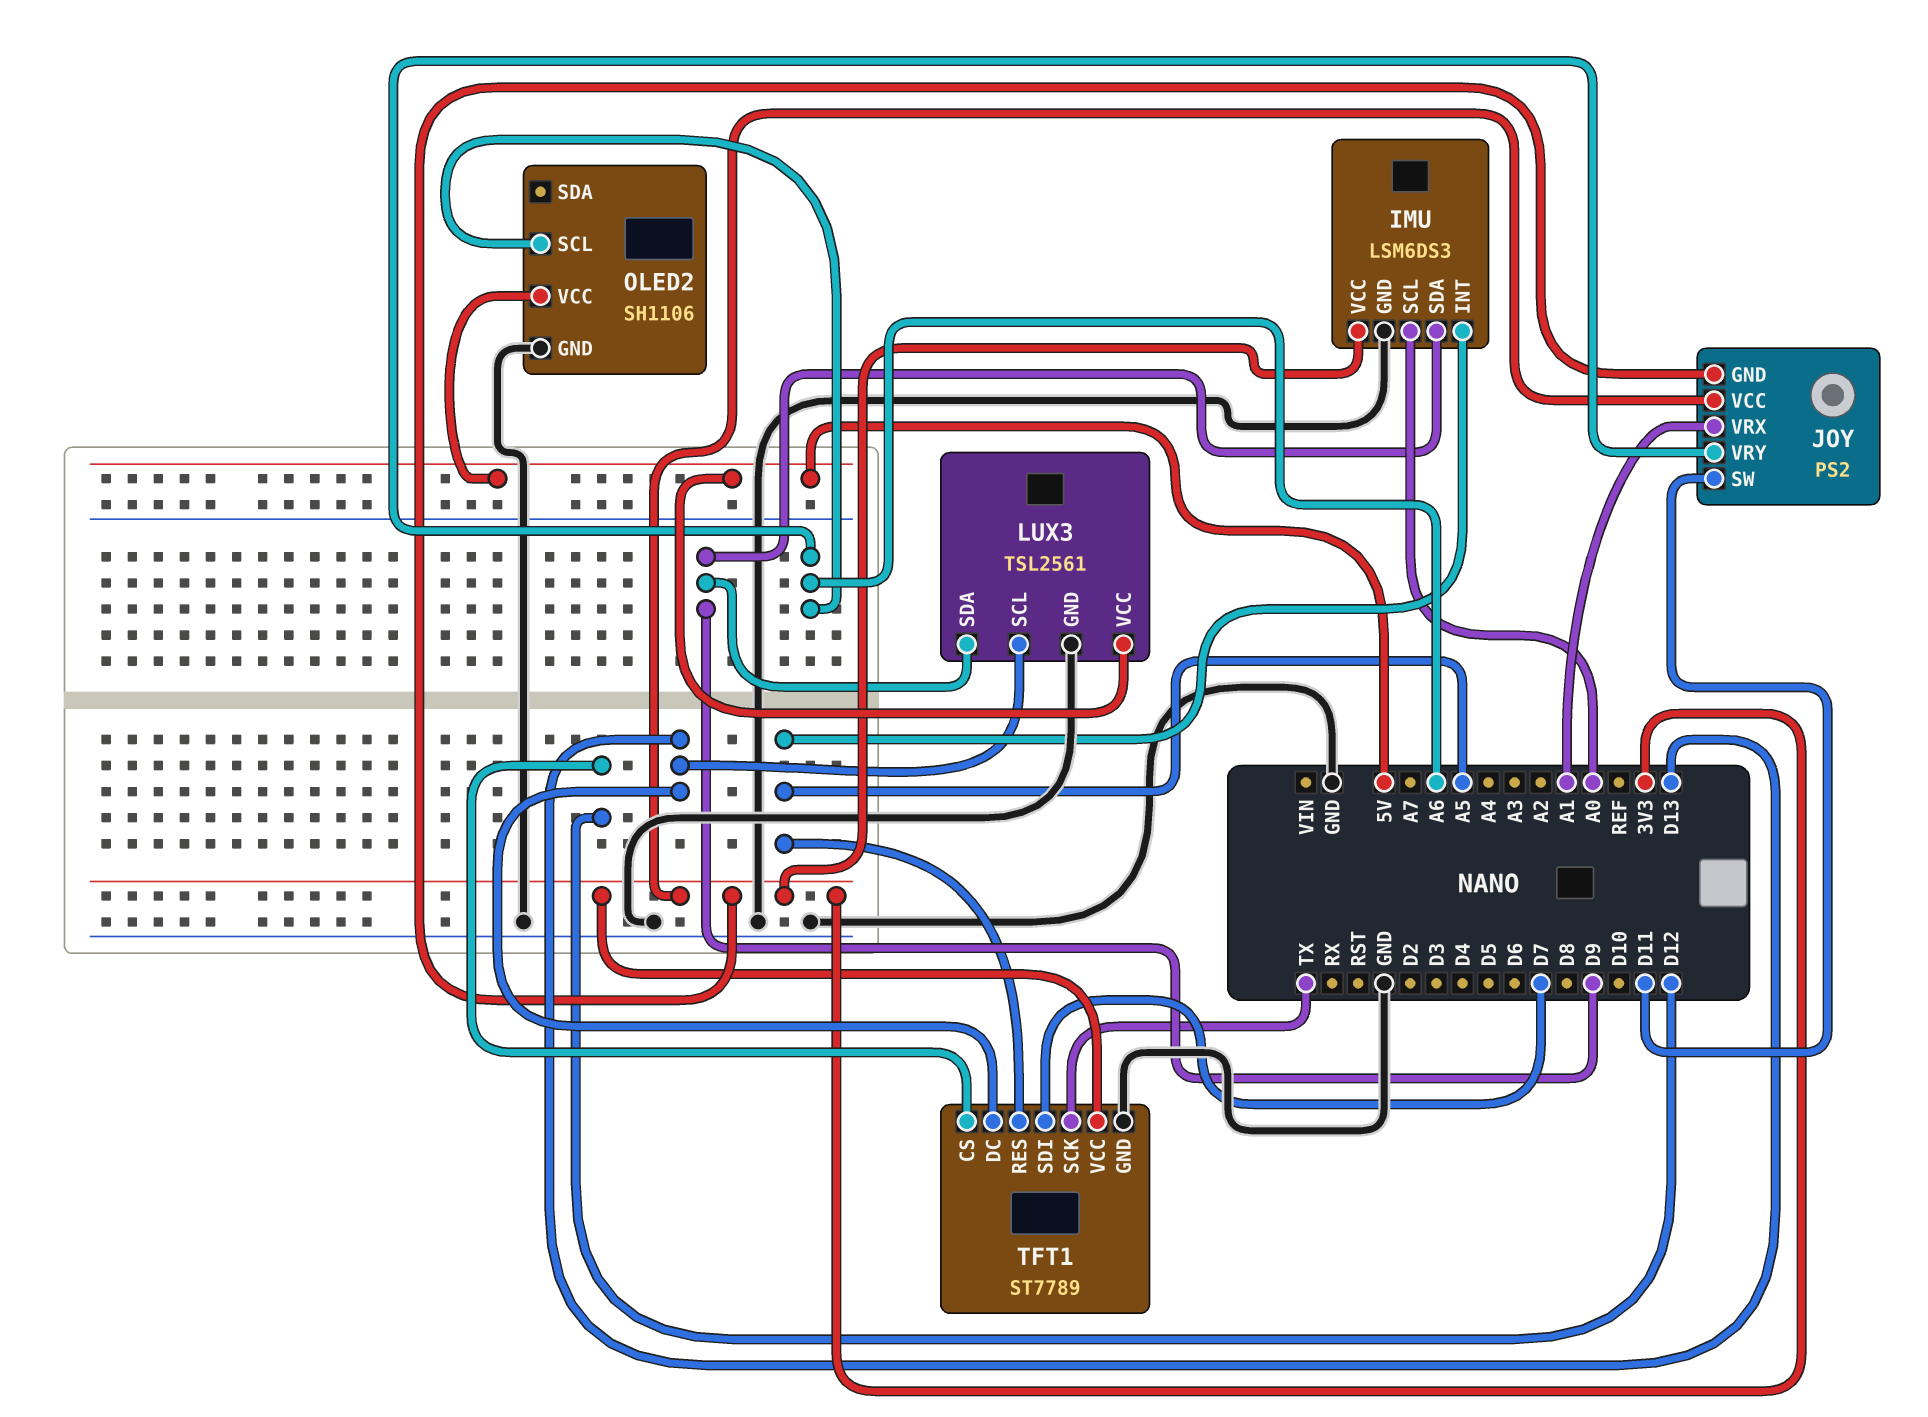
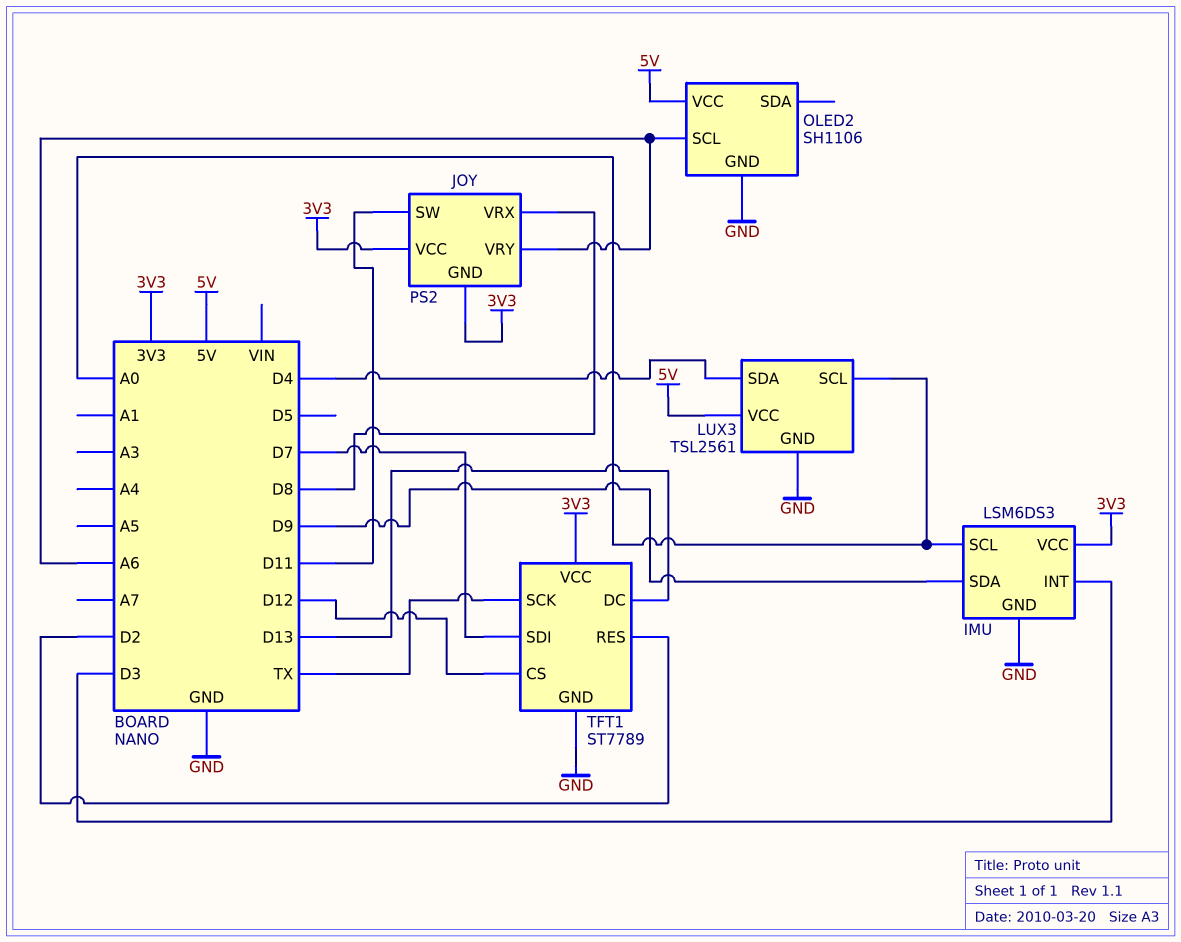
IMU pin INT: A5 -> D3
JOY pin VRX: A1 -> D8
LUX3 pin SCL: D13 -> A0
LUX3 pin SDA: D9 -> D4
TFT1 pin RES: A5 -> D2

